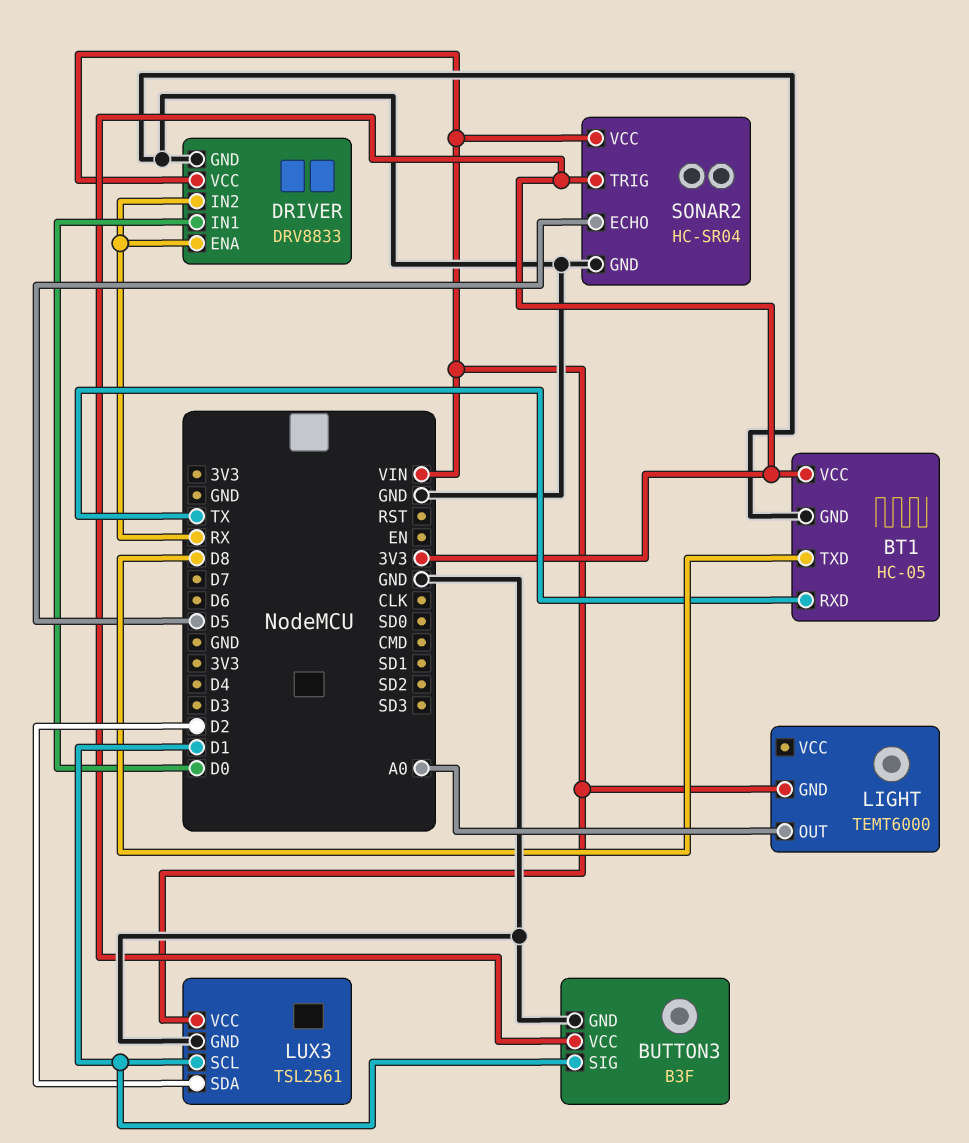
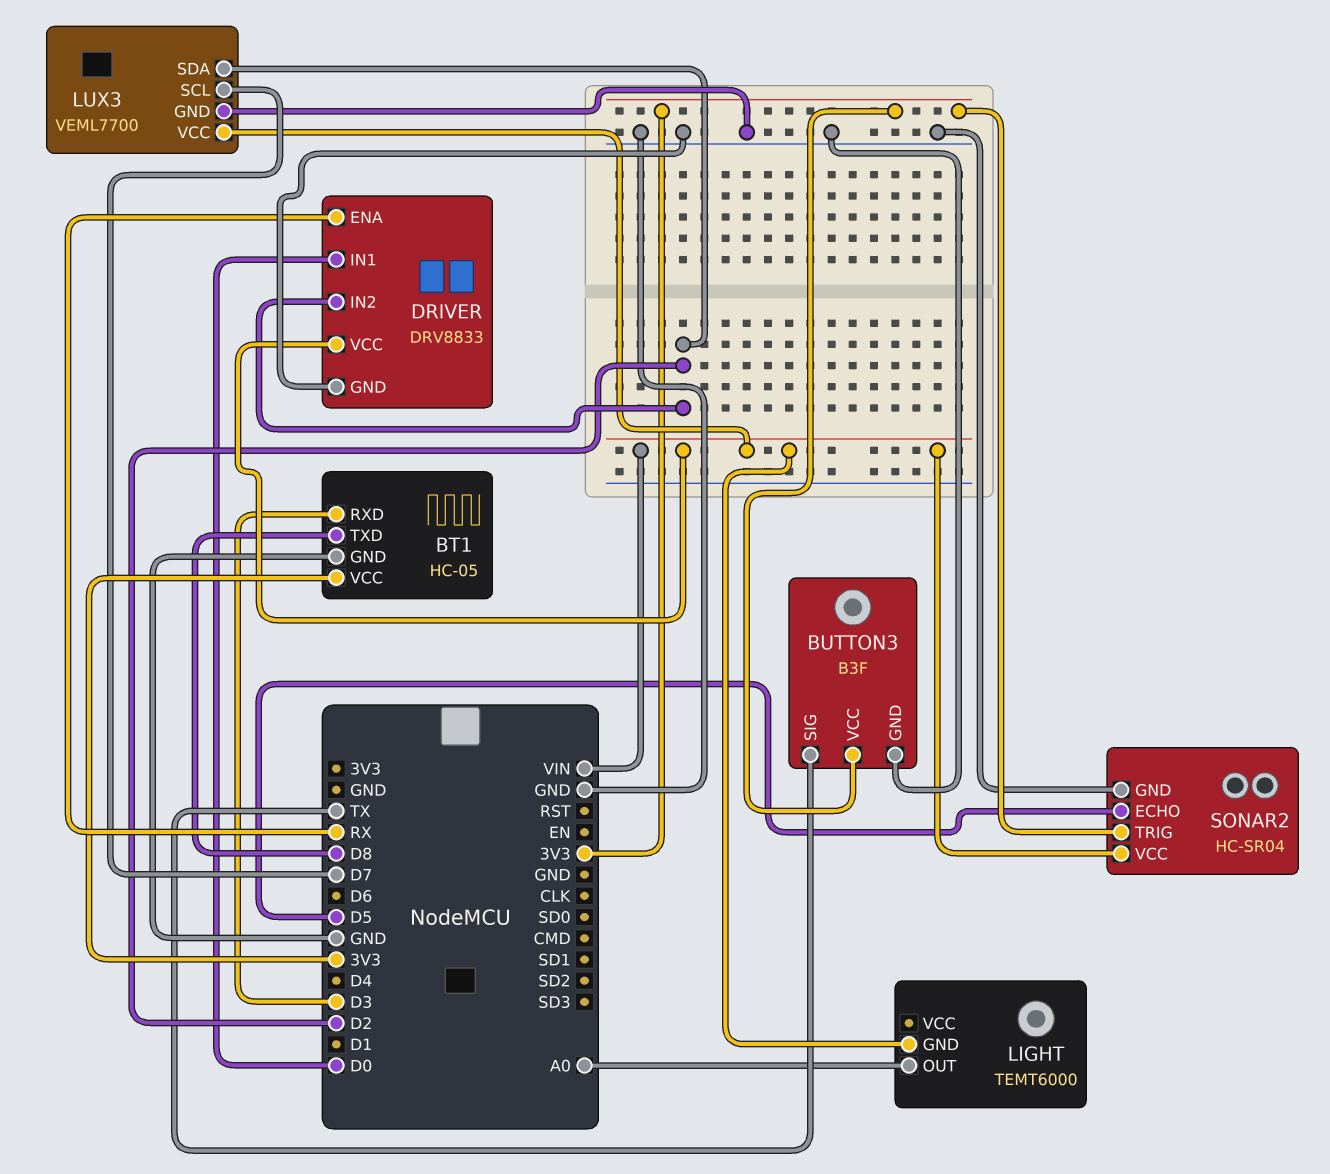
BT1 pin RXD: TX -> D3
BUTTON3 pin SIG: D1 -> TX
DRIVER pin IN2: RX -> D2
LUX3: TSL2561 -> VEML7700
LUX3 pin SCL: D1 -> D7

